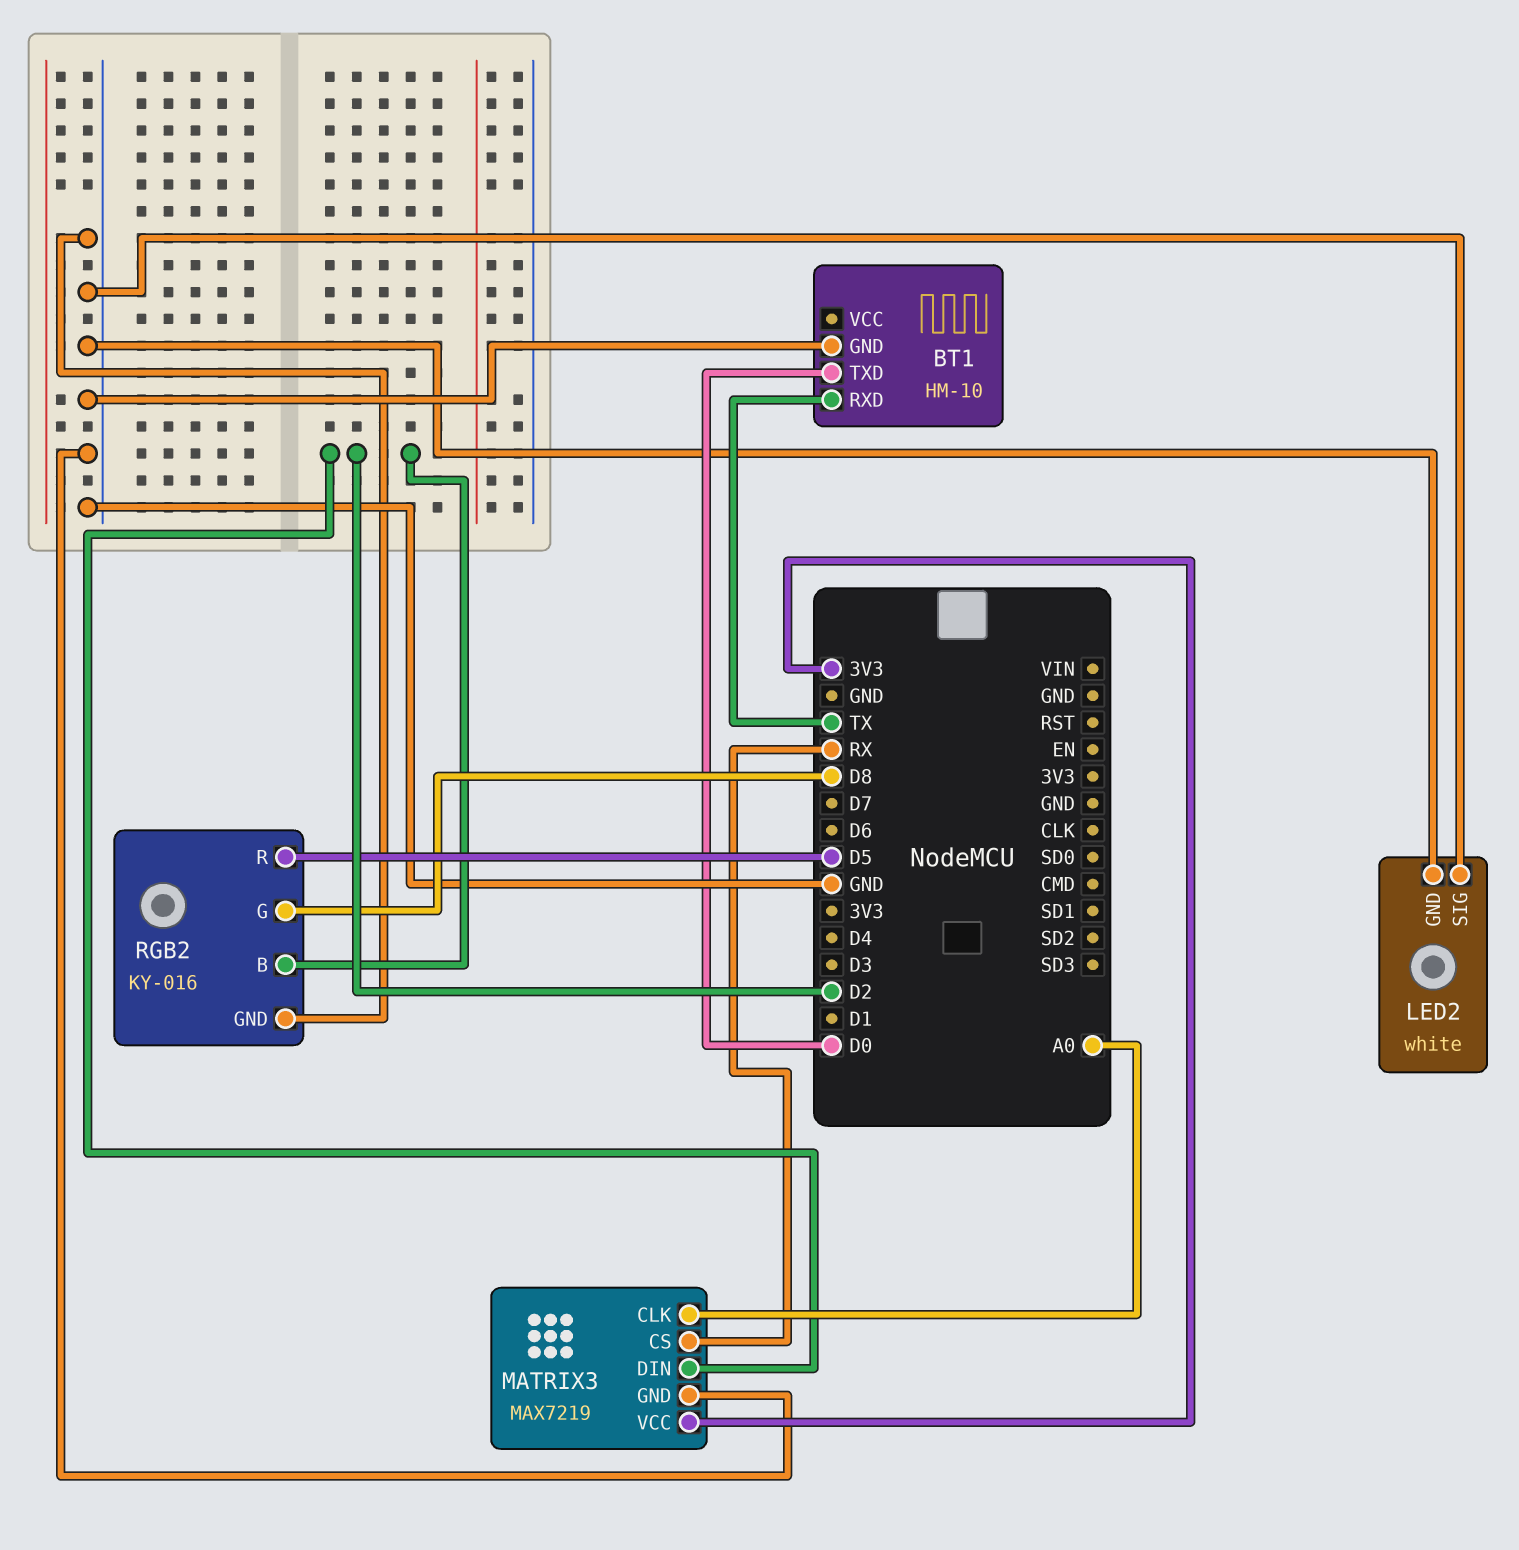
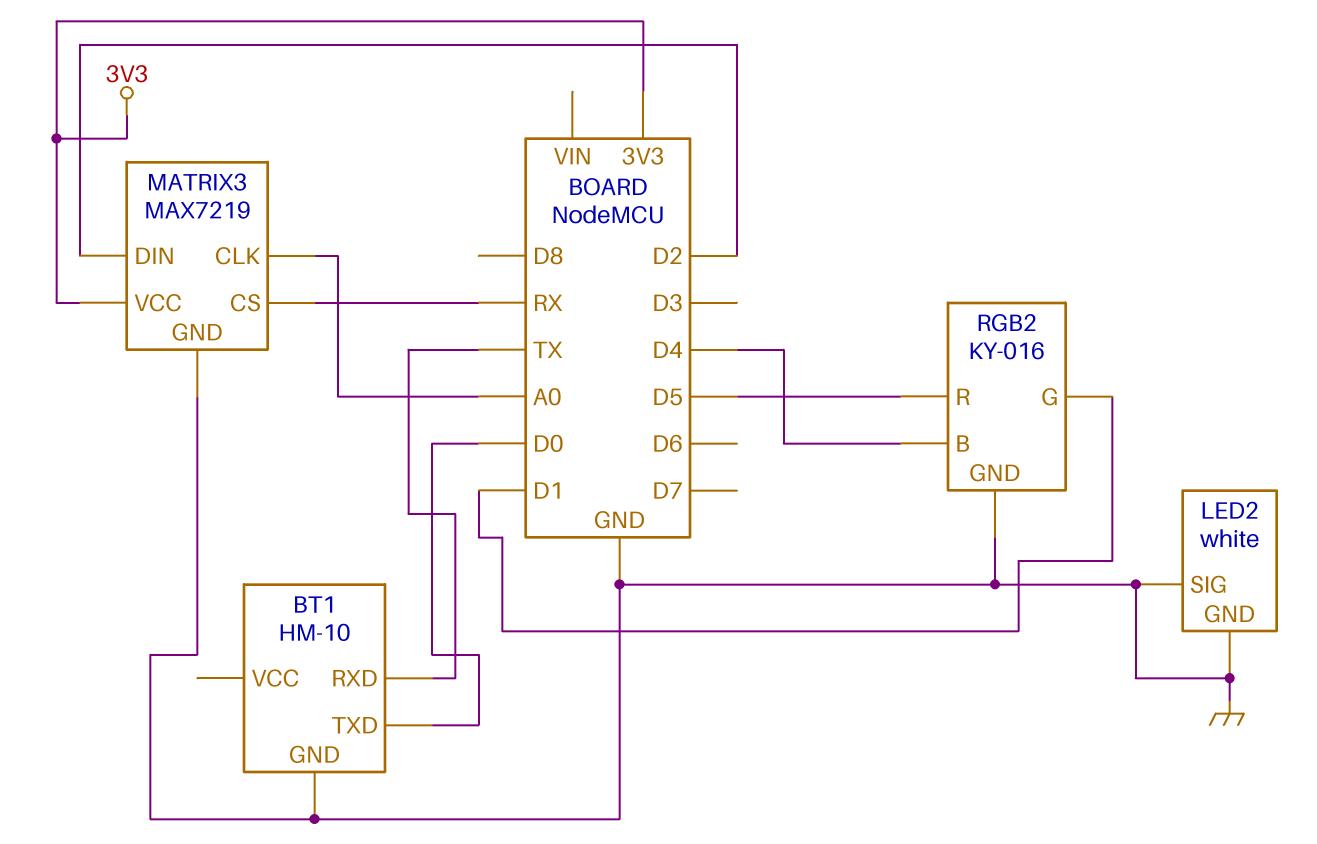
RGB2 pin B: D2 -> D4
RGB2 pin G: D8 -> D1

